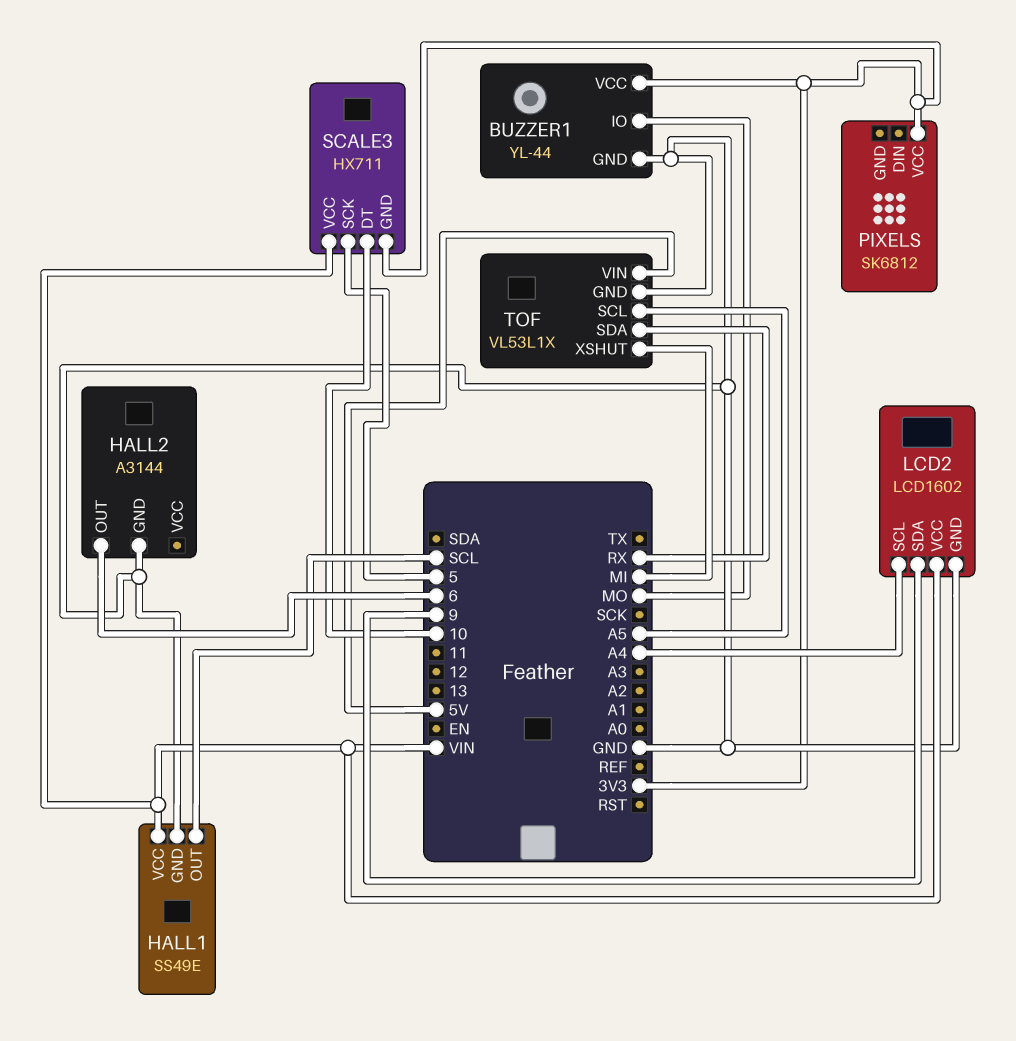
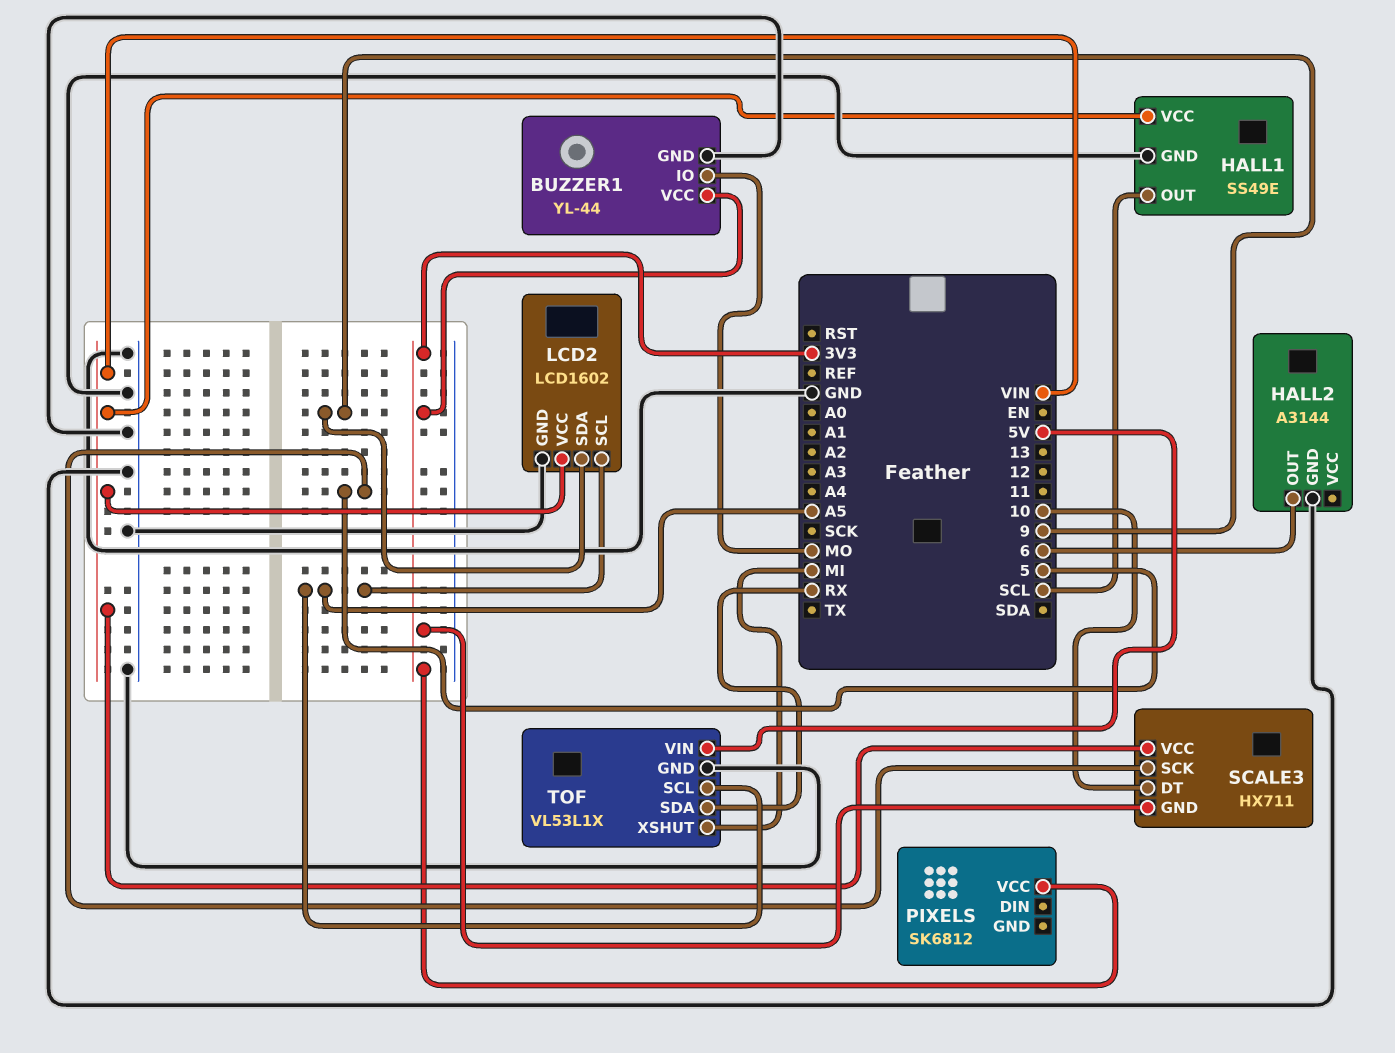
LCD2 pin SCL: A4 -> A5

